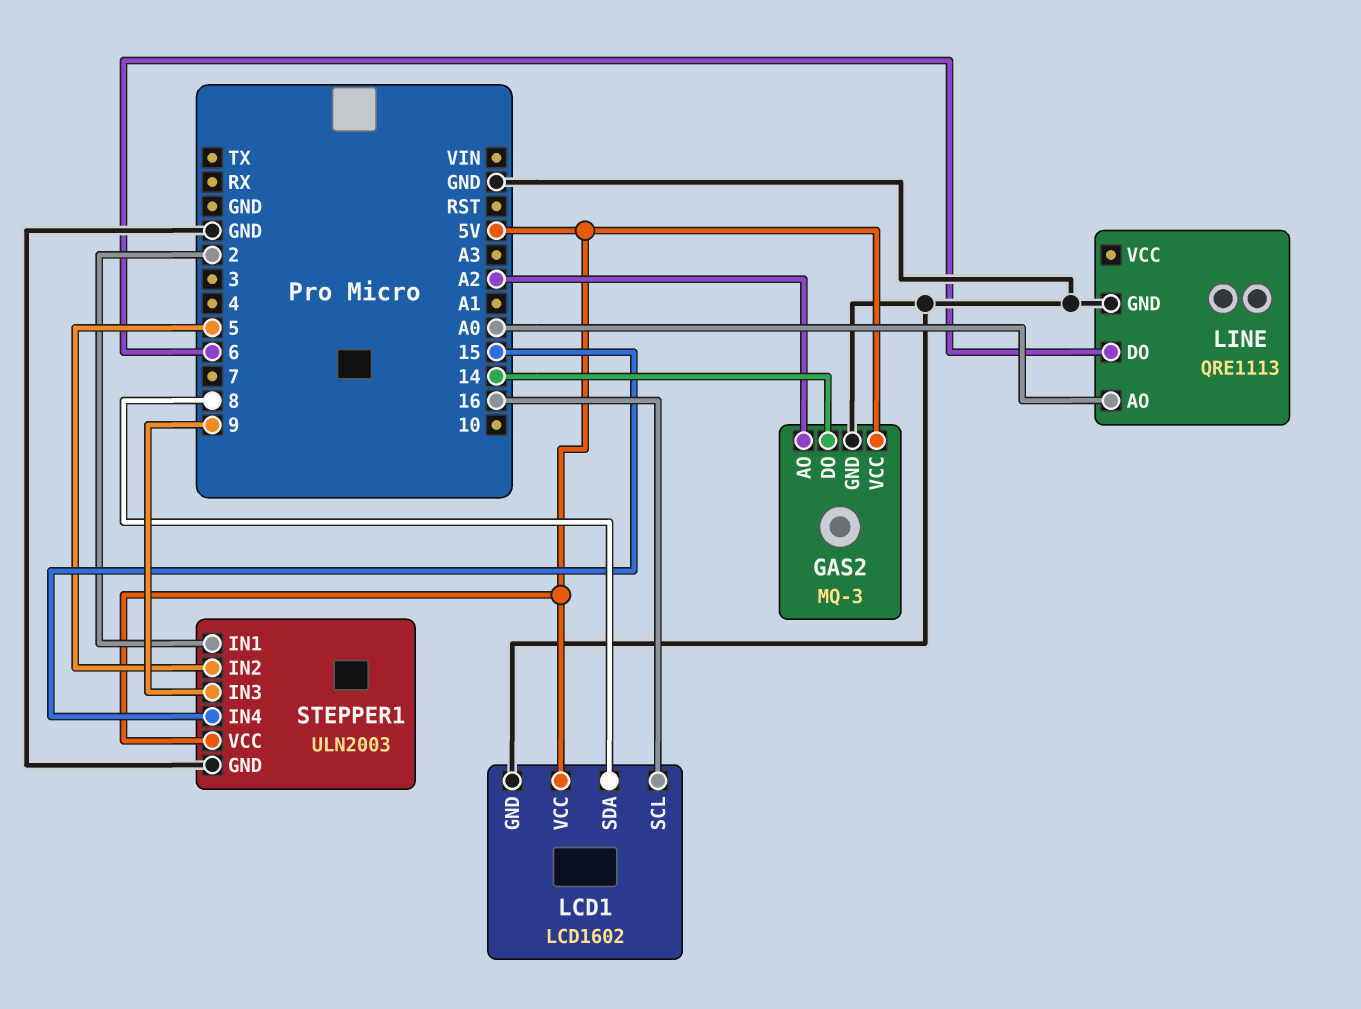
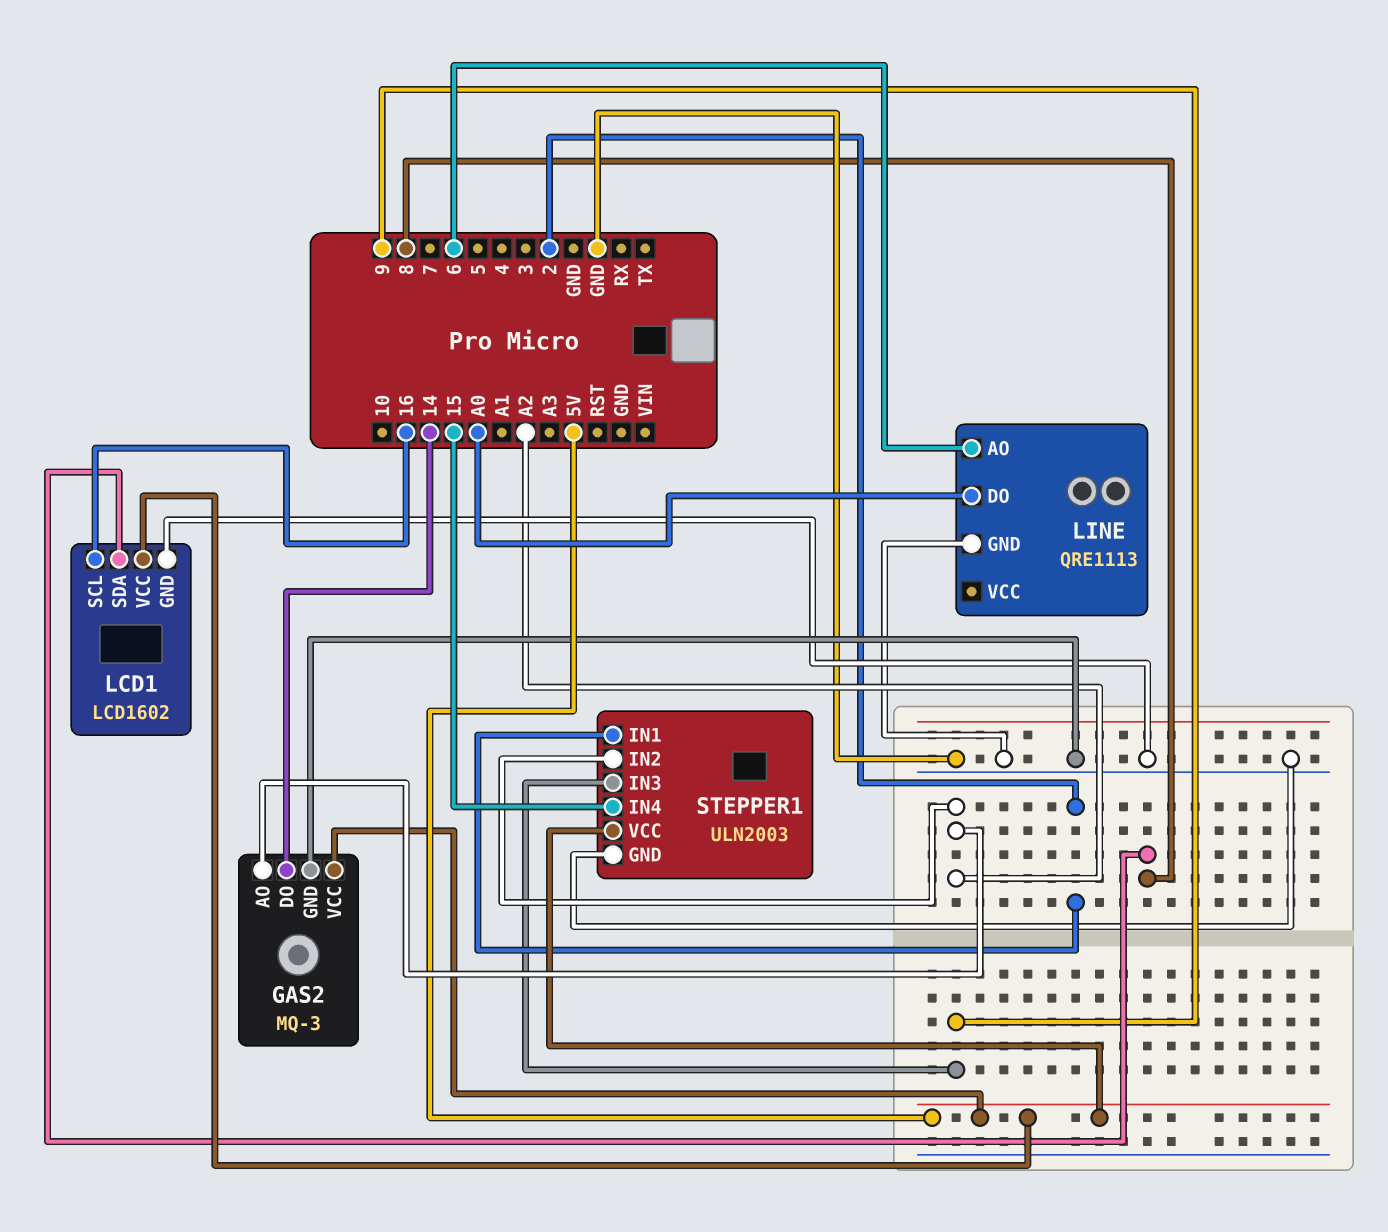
LINE pin AO: A0 -> 6
LINE pin DO: 6 -> A0
STEPPER1 pin IN2: 5 -> A2

